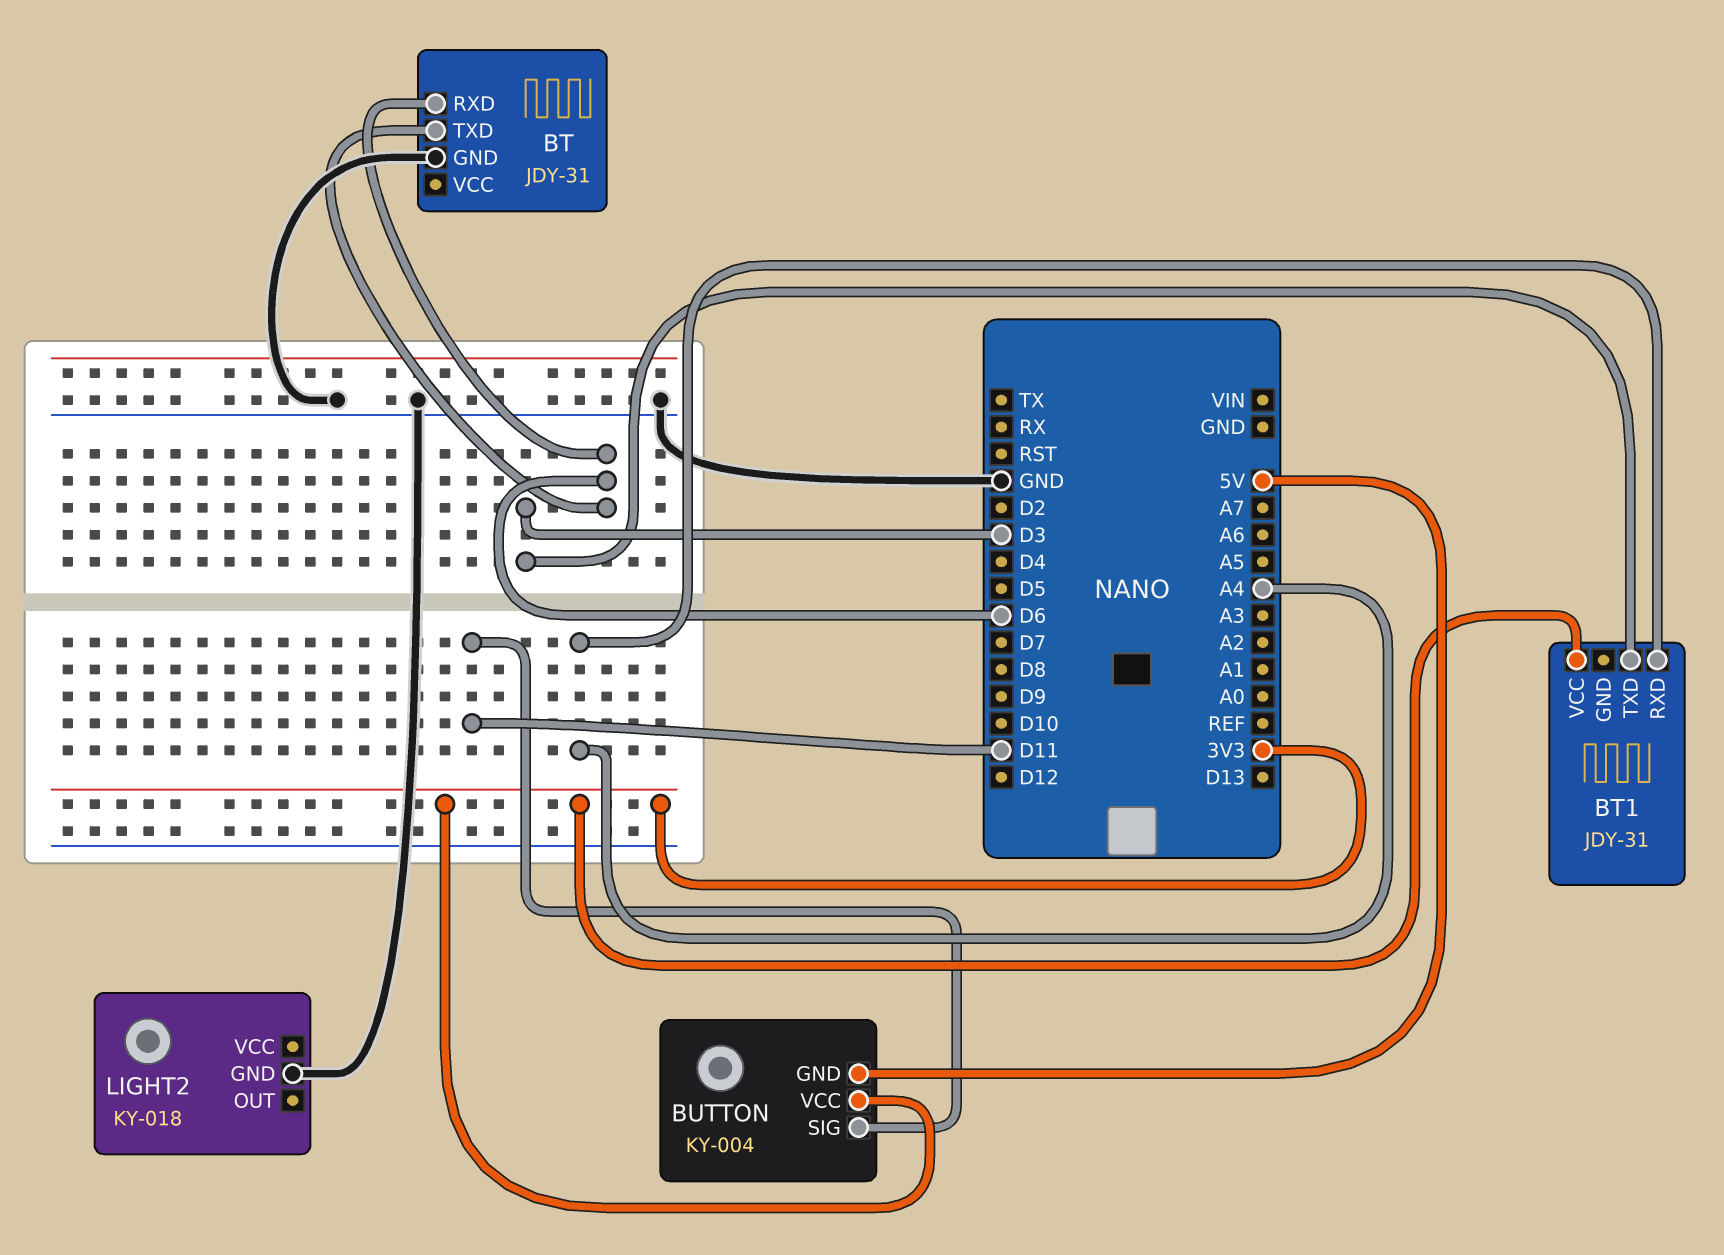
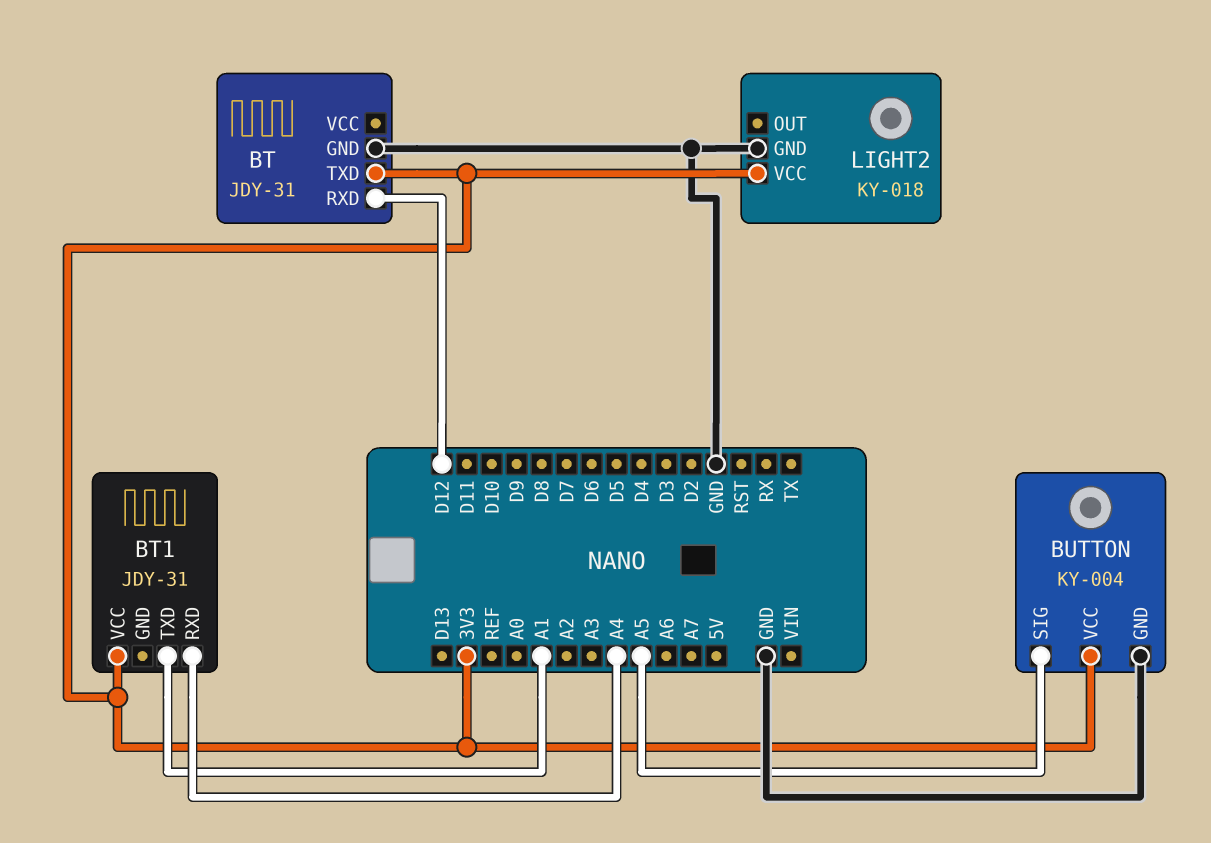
BT pin RXD: D6 -> D12
BT pin TXD: D6 -> 3V3
BT1 pin TXD: D3 -> A1
BUTTON pin GND: 5V -> GND
BUTTON pin SIG: D11 -> A5
LIGHT2 pin VCC: none -> 3V3

